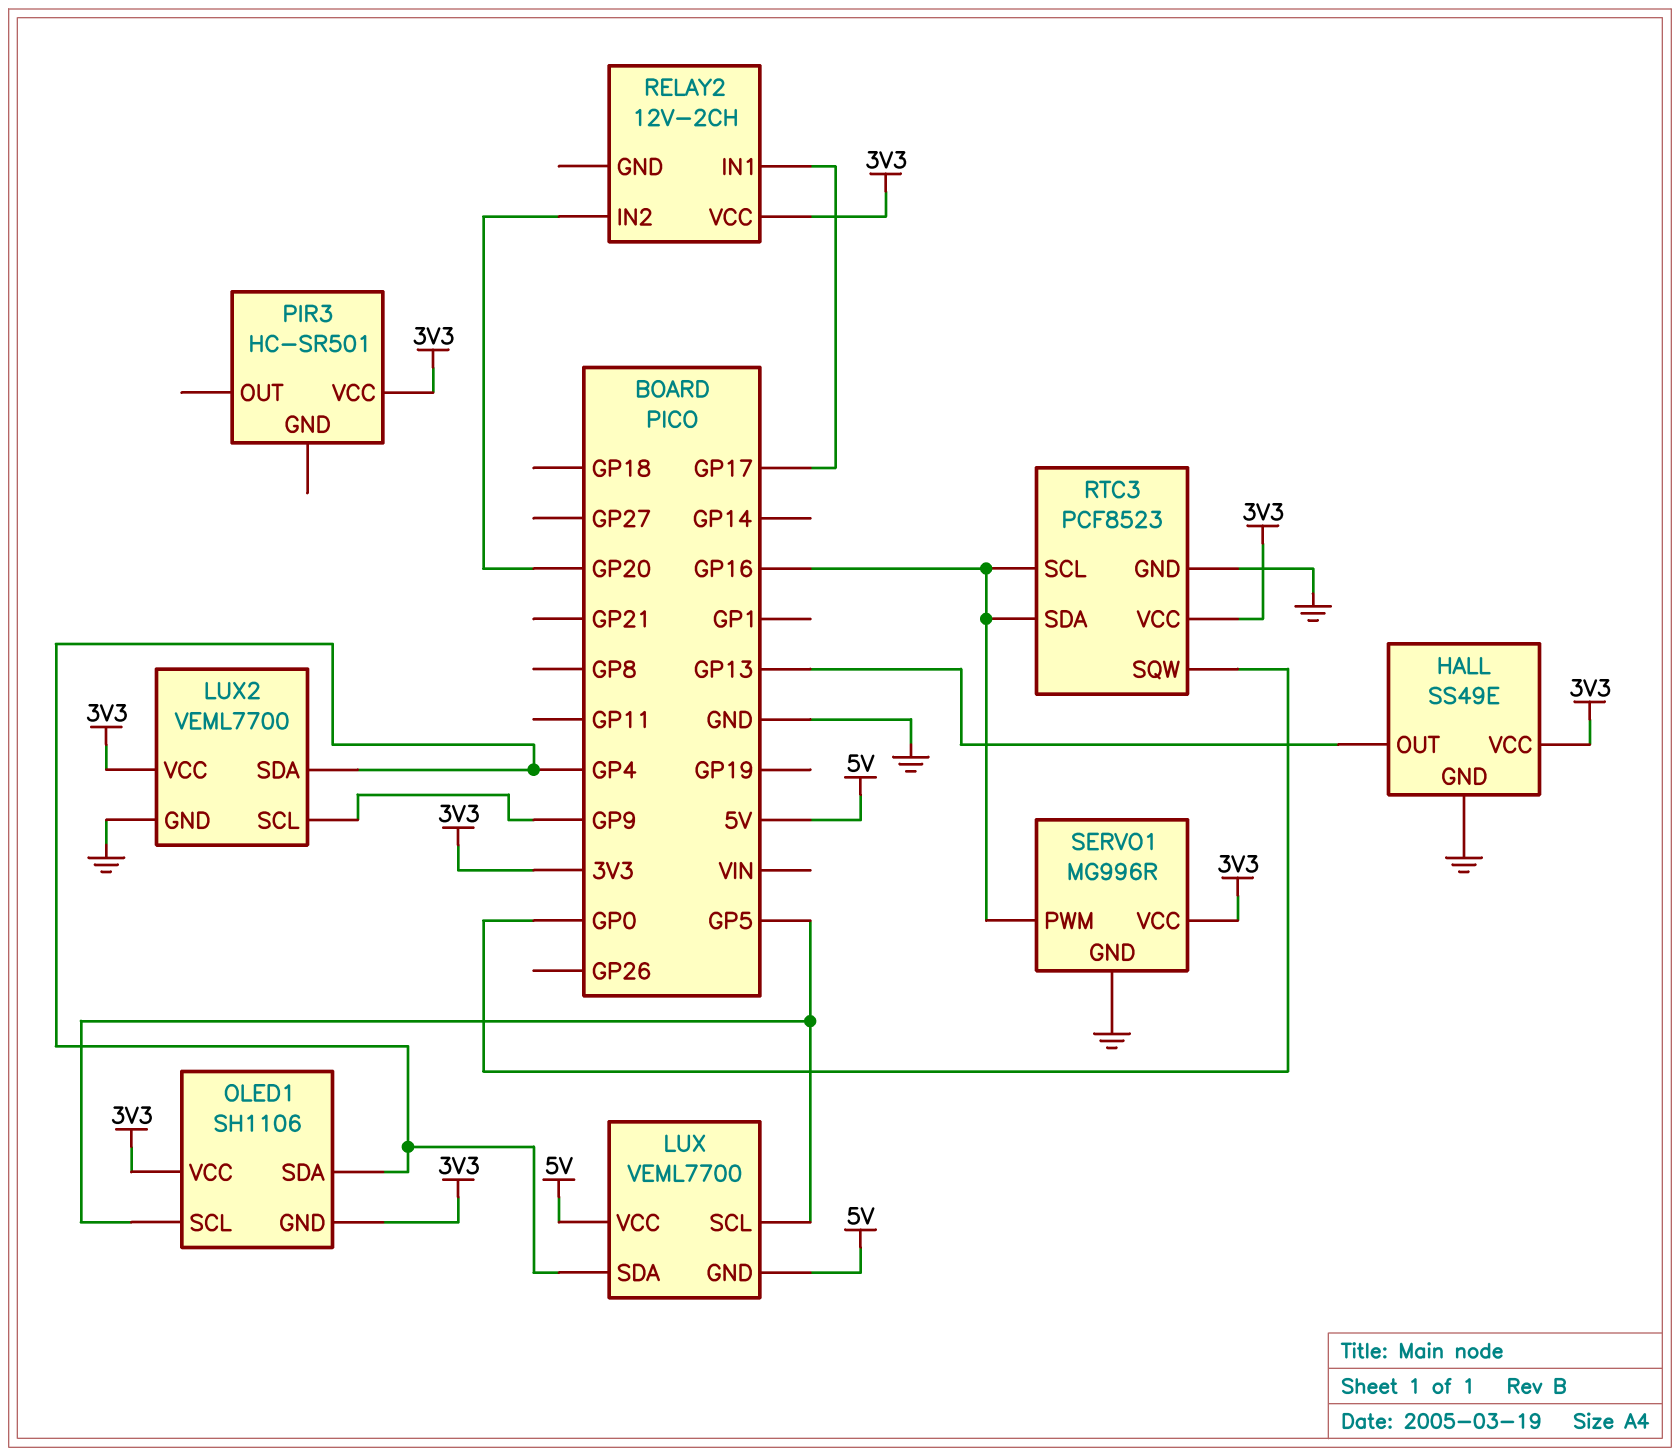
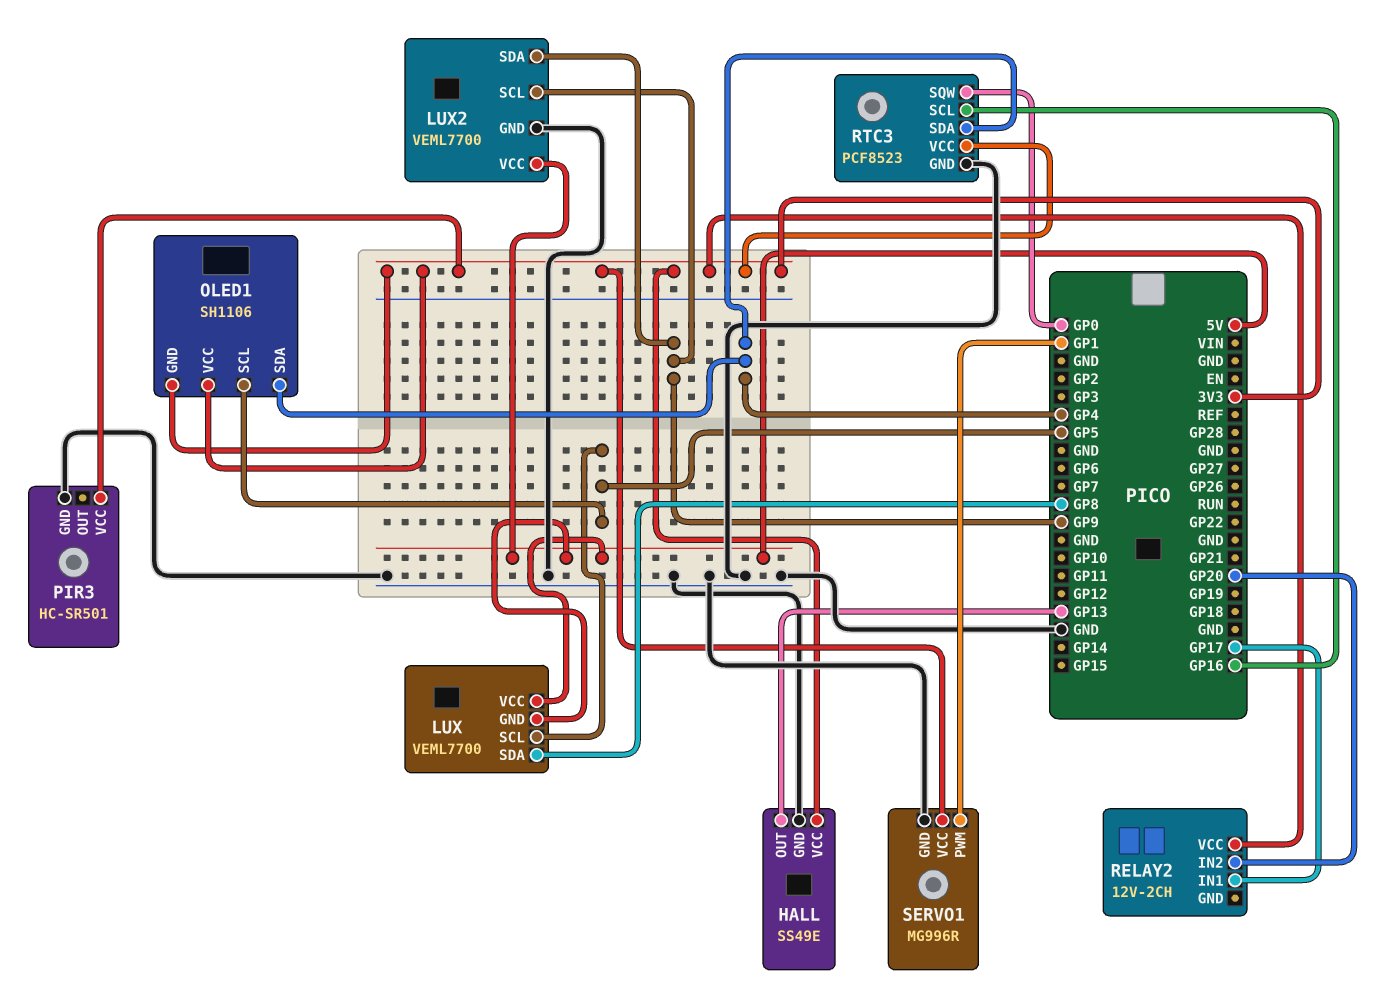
LUX pin SDA: GP4 -> GP8
LUX2 pin SDA: GP4 -> GP9
LUX2 pin VCC: 3V3 -> 5V
PIR3 pin GND: none -> GND
RTC3 pin SDA: GP16 -> GP4
SERVO1 pin PWM: GP16 -> GP1

